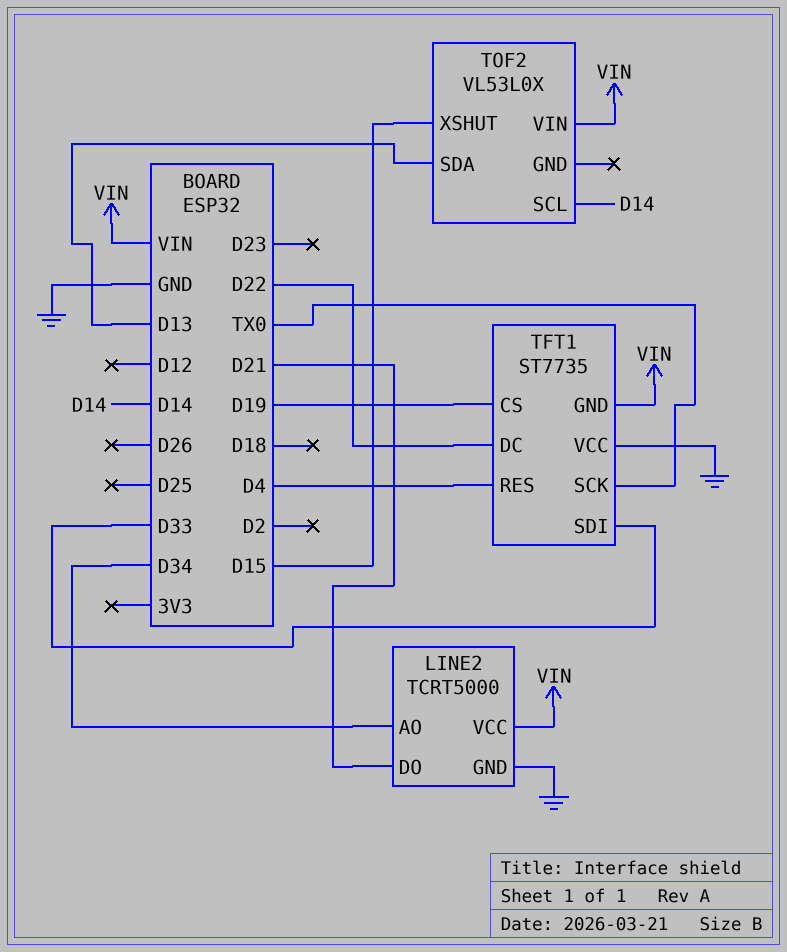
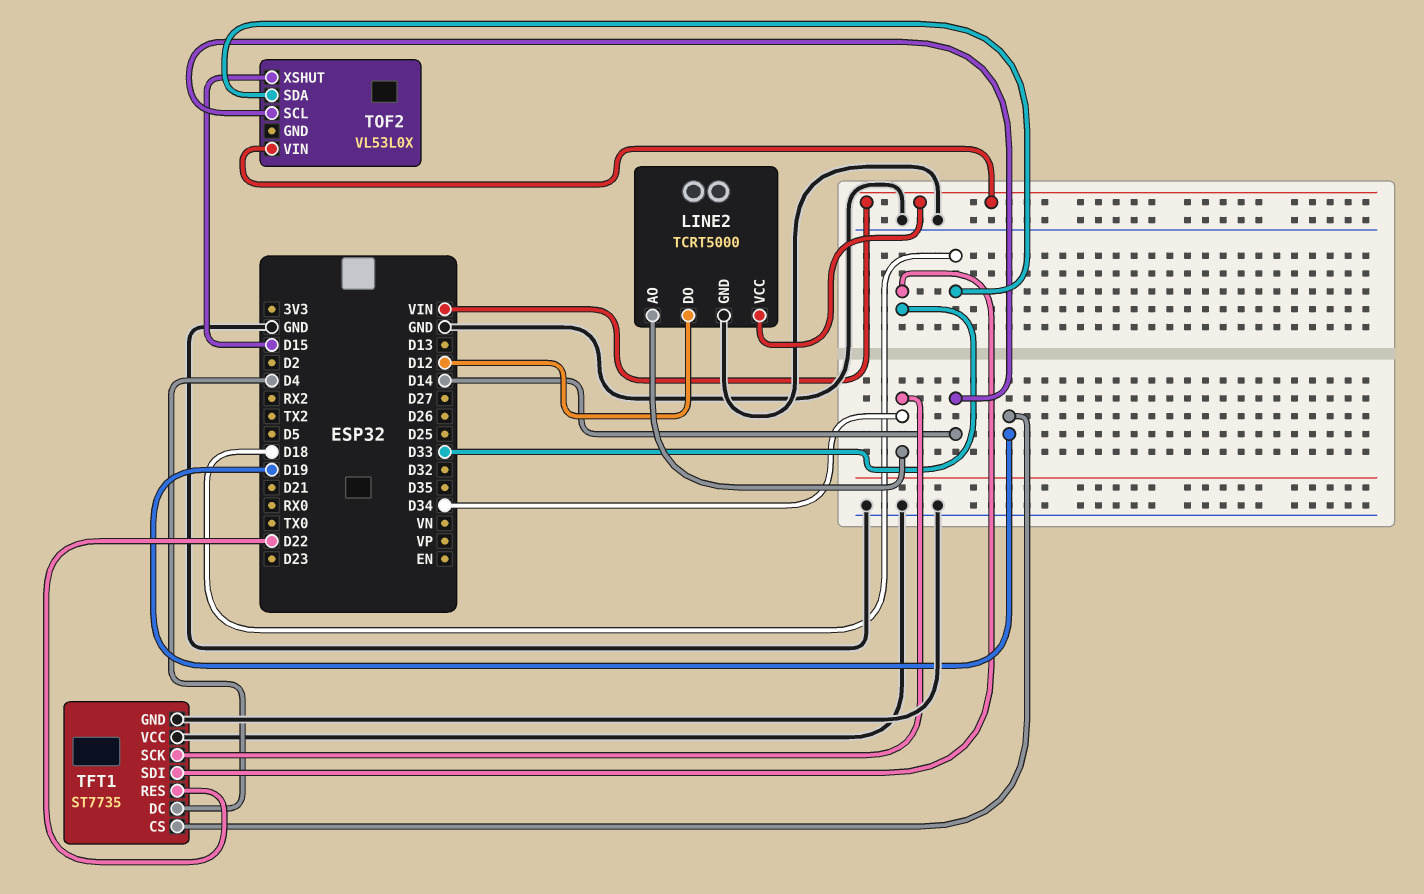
LINE2 pin DO: D21 -> D12
TFT1 pin DC: D22 -> D4
TFT1 pin GND: VIN -> GND
TFT1 pin RES: D4 -> D22
TFT1 pin SCK: TX0 -> D34
TOF2 pin SDA: D13 -> D18

